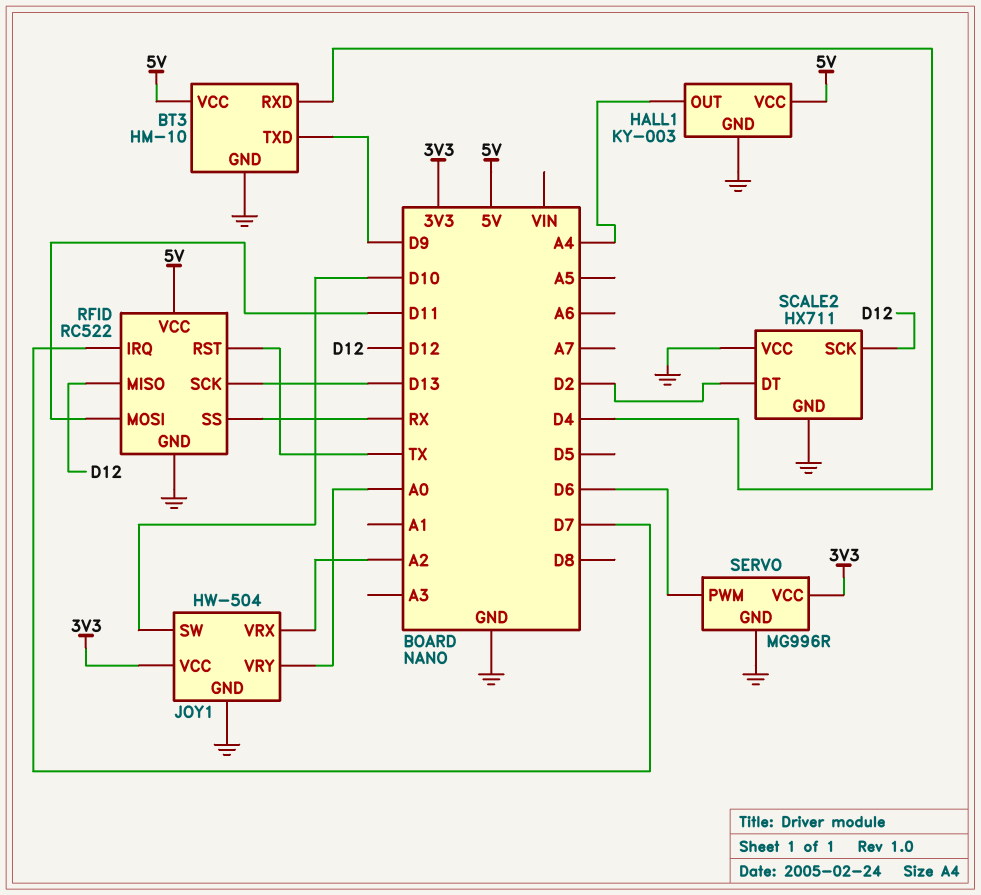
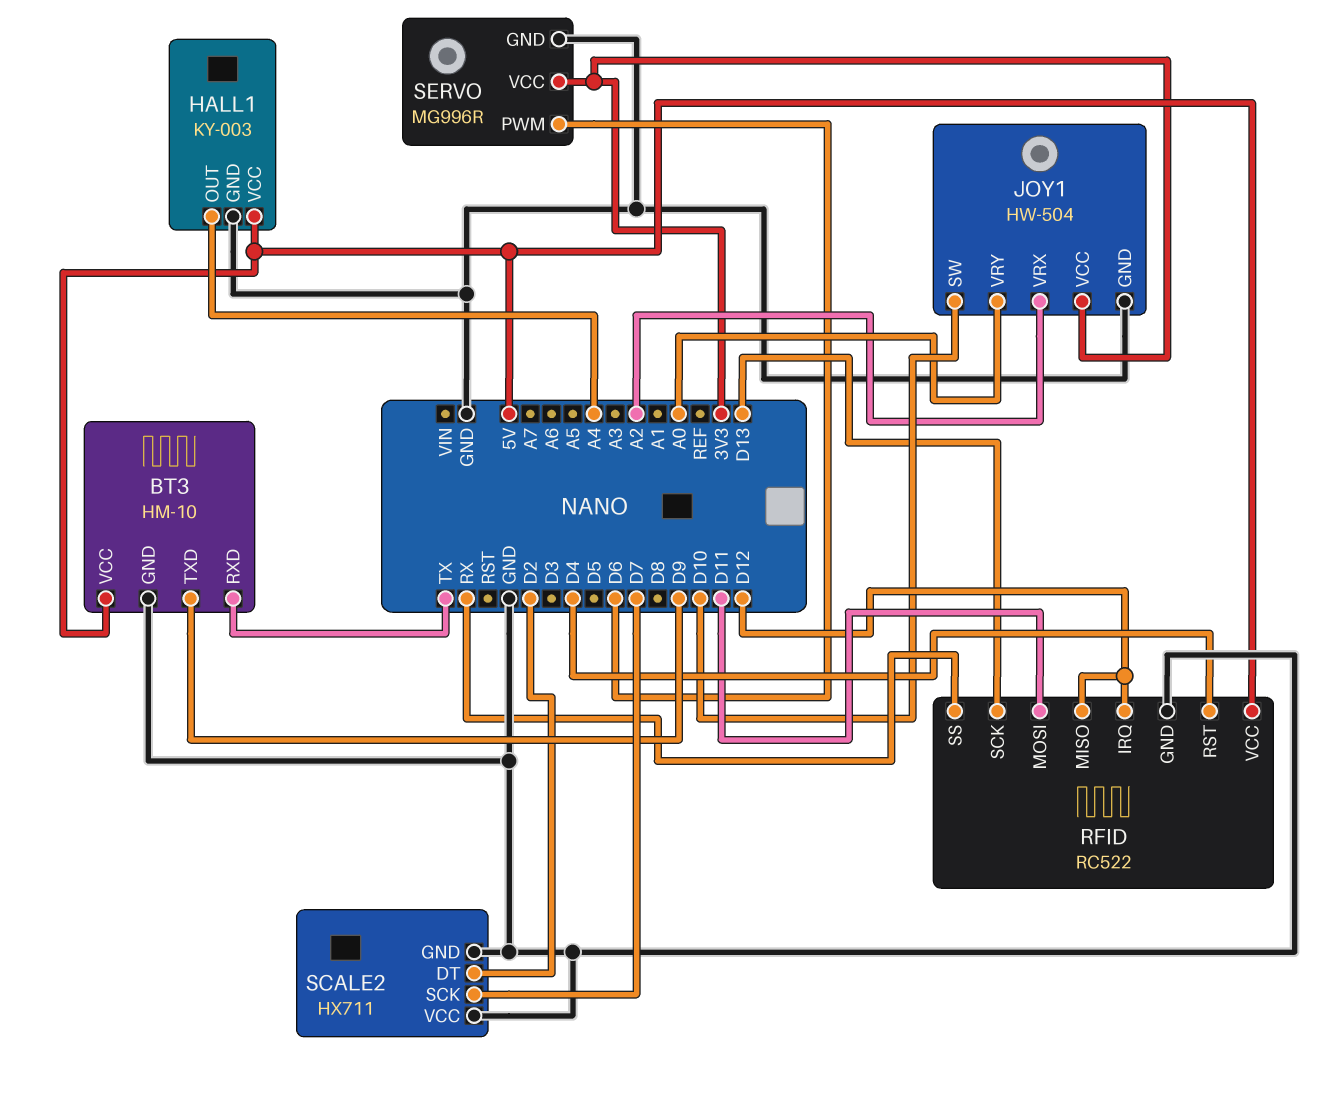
BT3 pin RXD: D4 -> TX
RFID pin IRQ: D7 -> D12
RFID pin RST: TX -> D4
SCALE2 pin SCK: D12 -> D7

